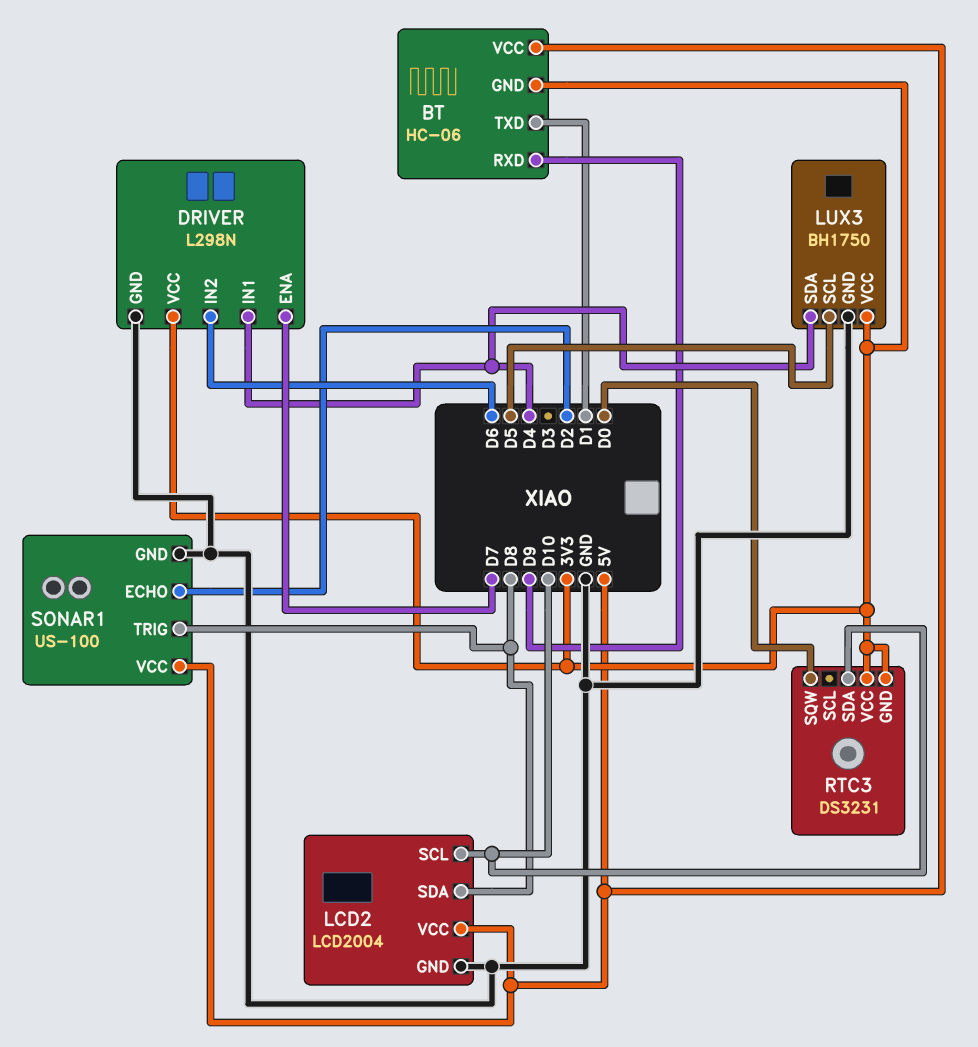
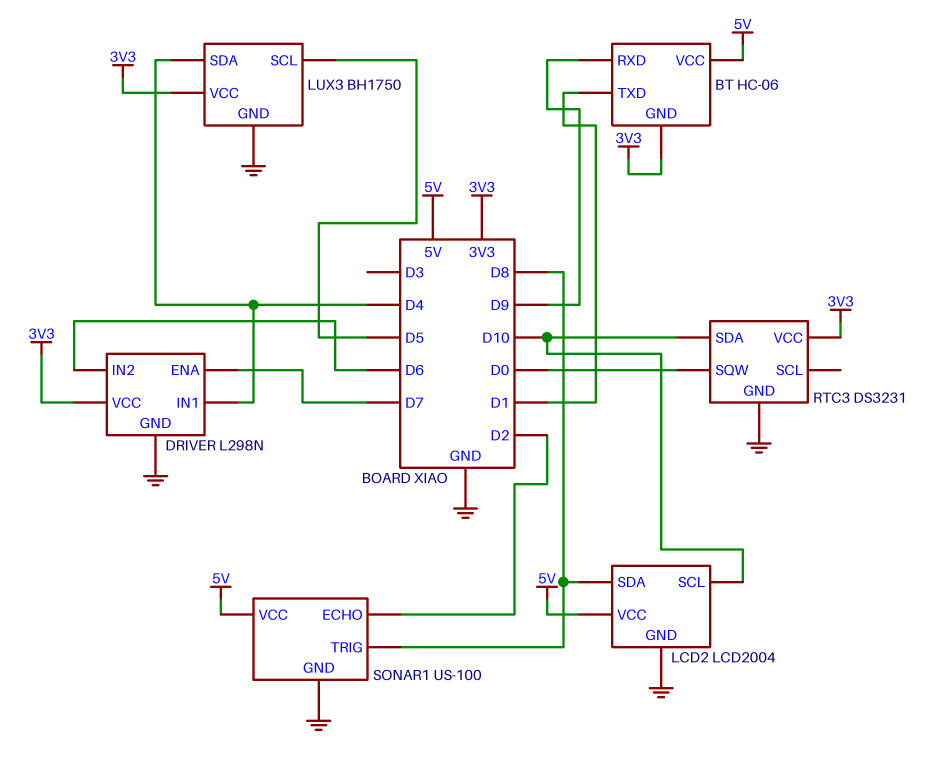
RTC3 pin GND: 3V3 -> GND

